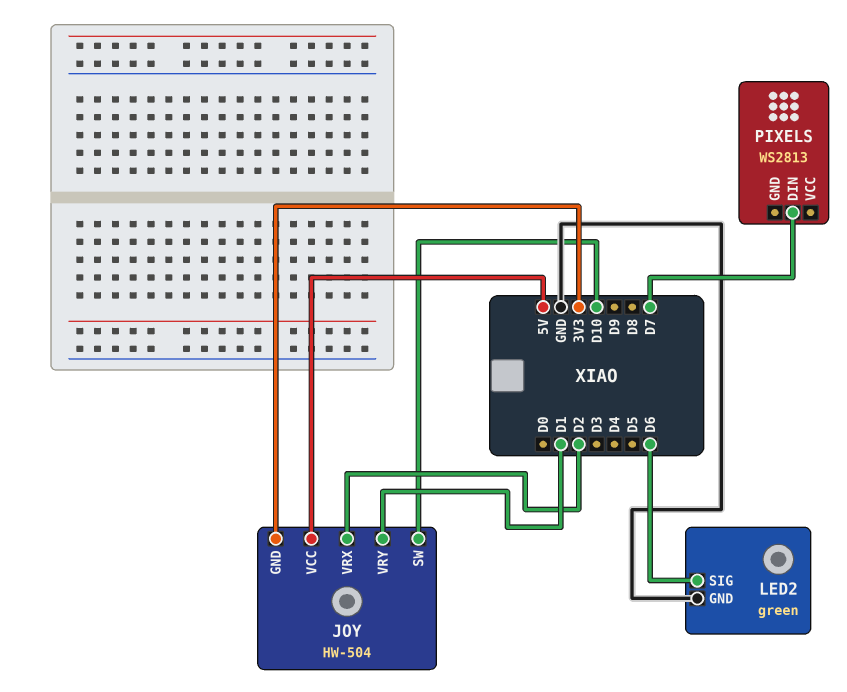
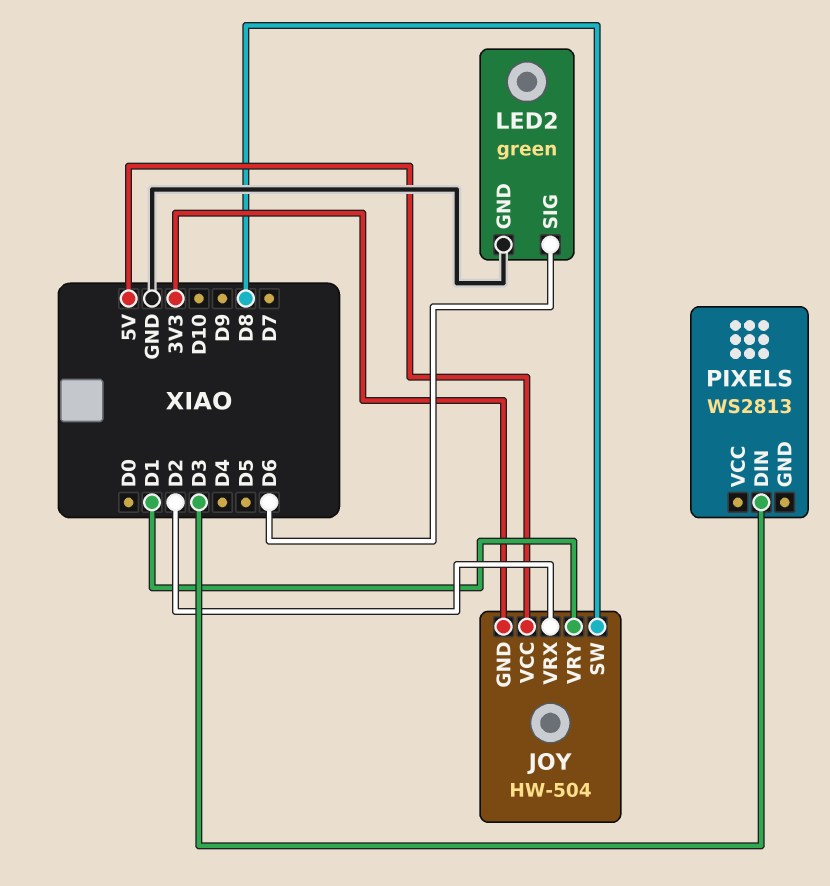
JOY pin SW: D10 -> D8
PIXELS pin DIN: D7 -> D3

